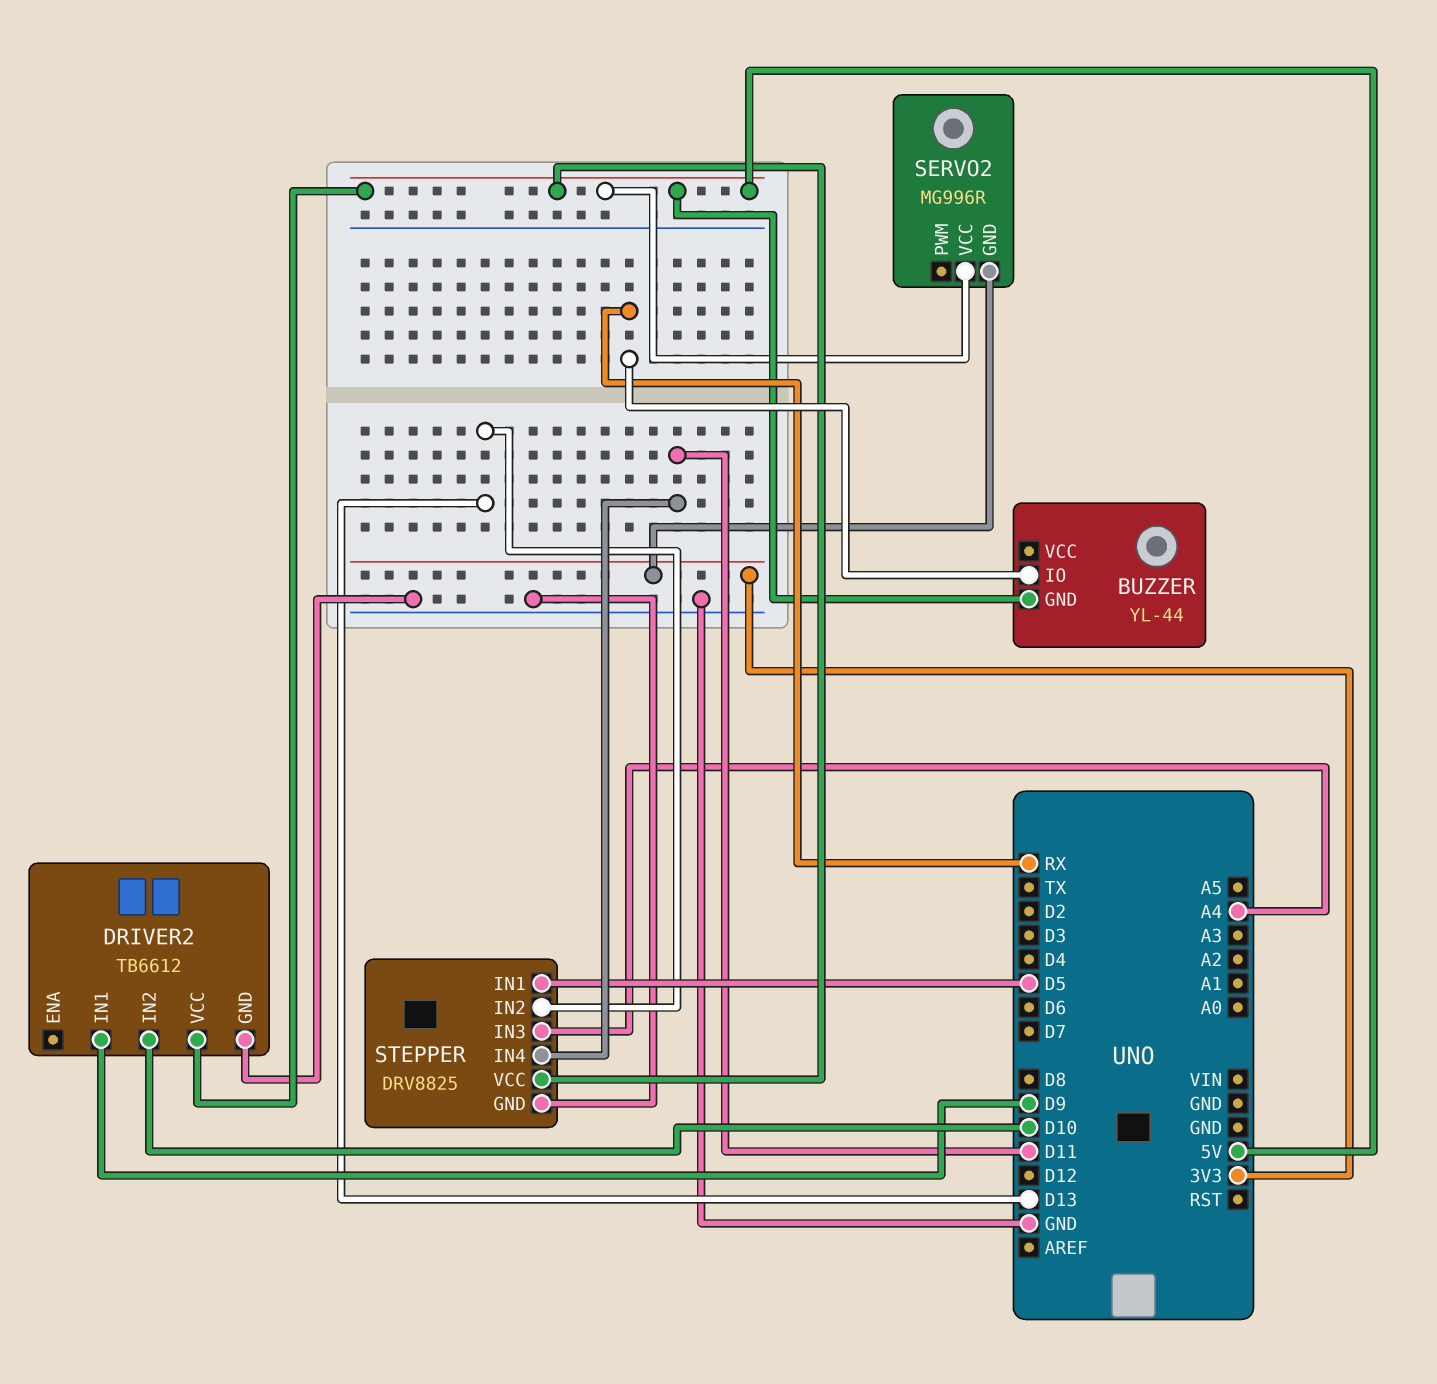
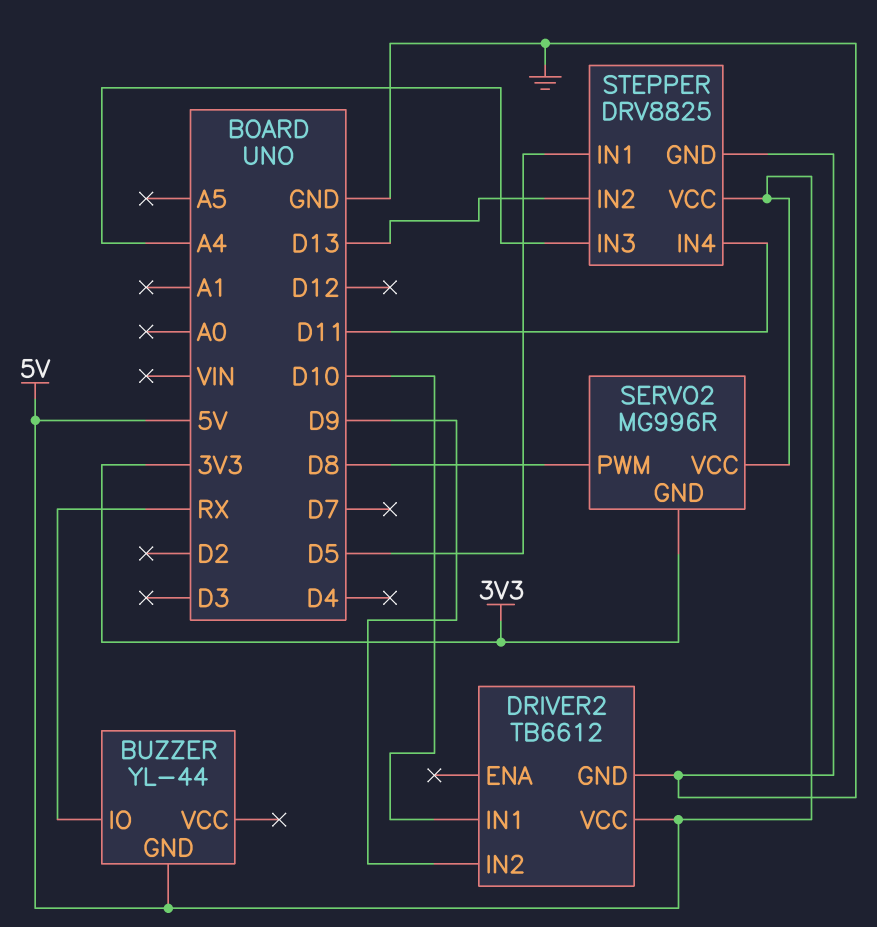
DRIVER2 pin IN1: D9 -> D10
DRIVER2 pin IN2: D10 -> D9
SERVO2 pin PWM: none -> D8

